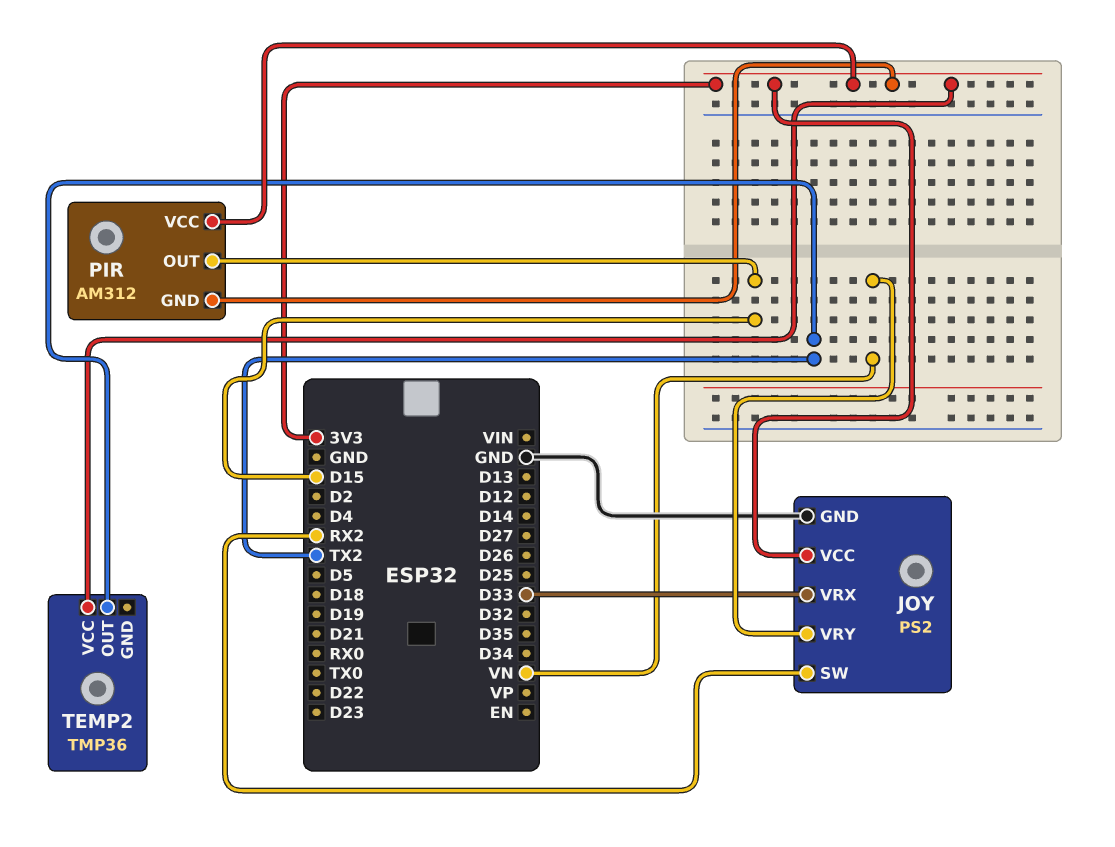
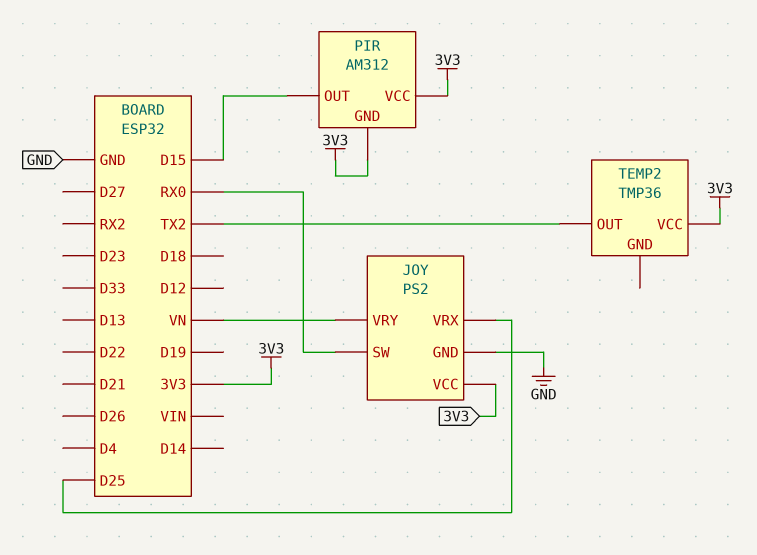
JOY pin SW: RX2 -> RX0
JOY pin VRX: D33 -> D25

